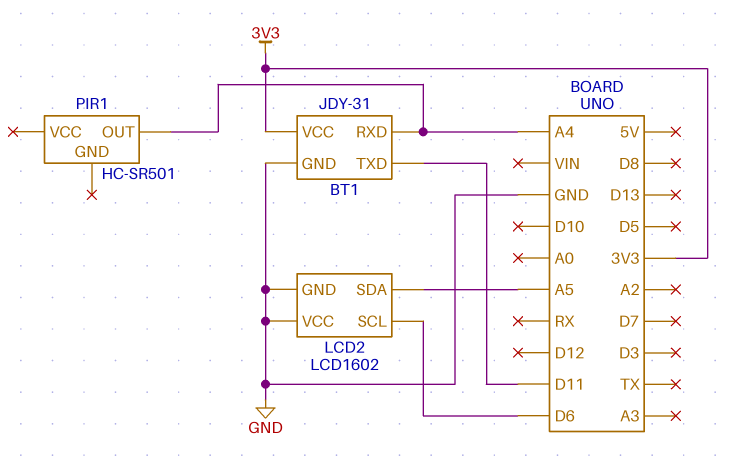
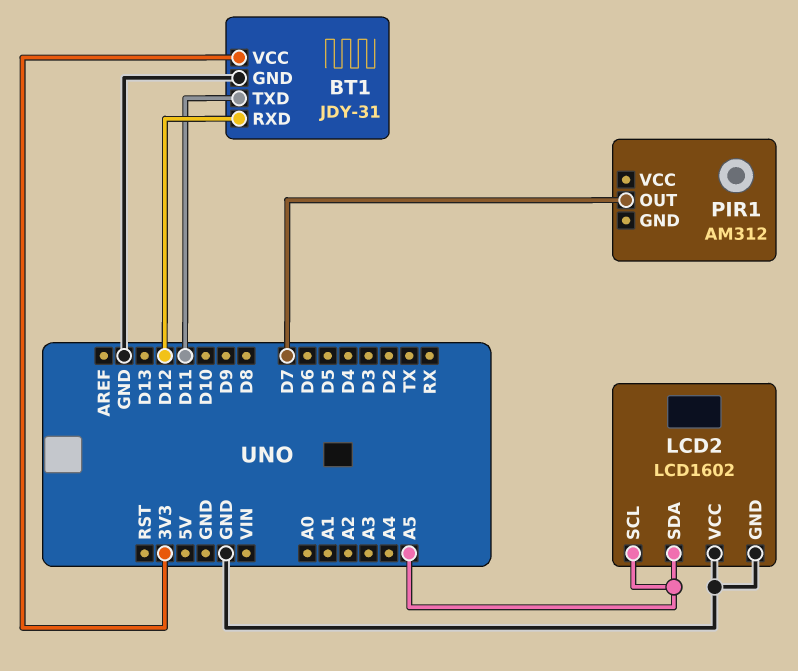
BT1 pin RXD: A4 -> D12
LCD2 pin SCL: D6 -> A5
PIR1: HC-SR501 -> AM312
PIR1 pin OUT: A4 -> D7

